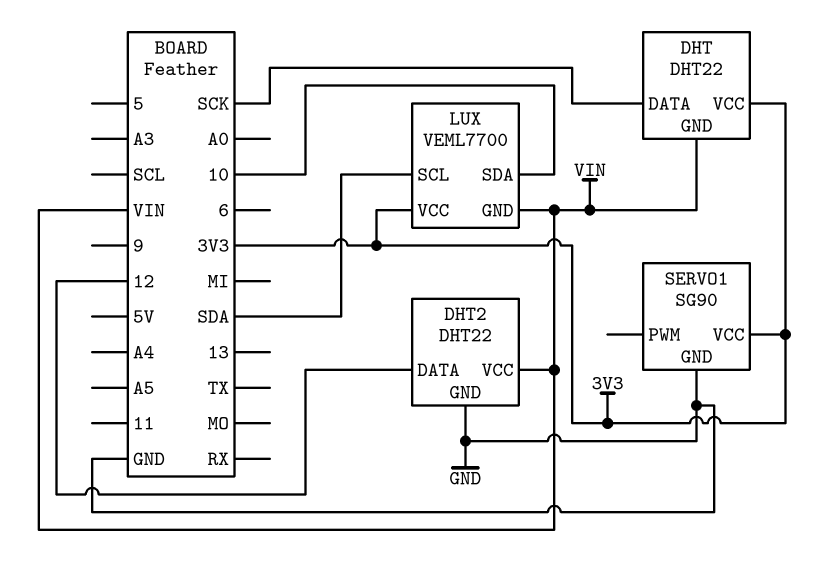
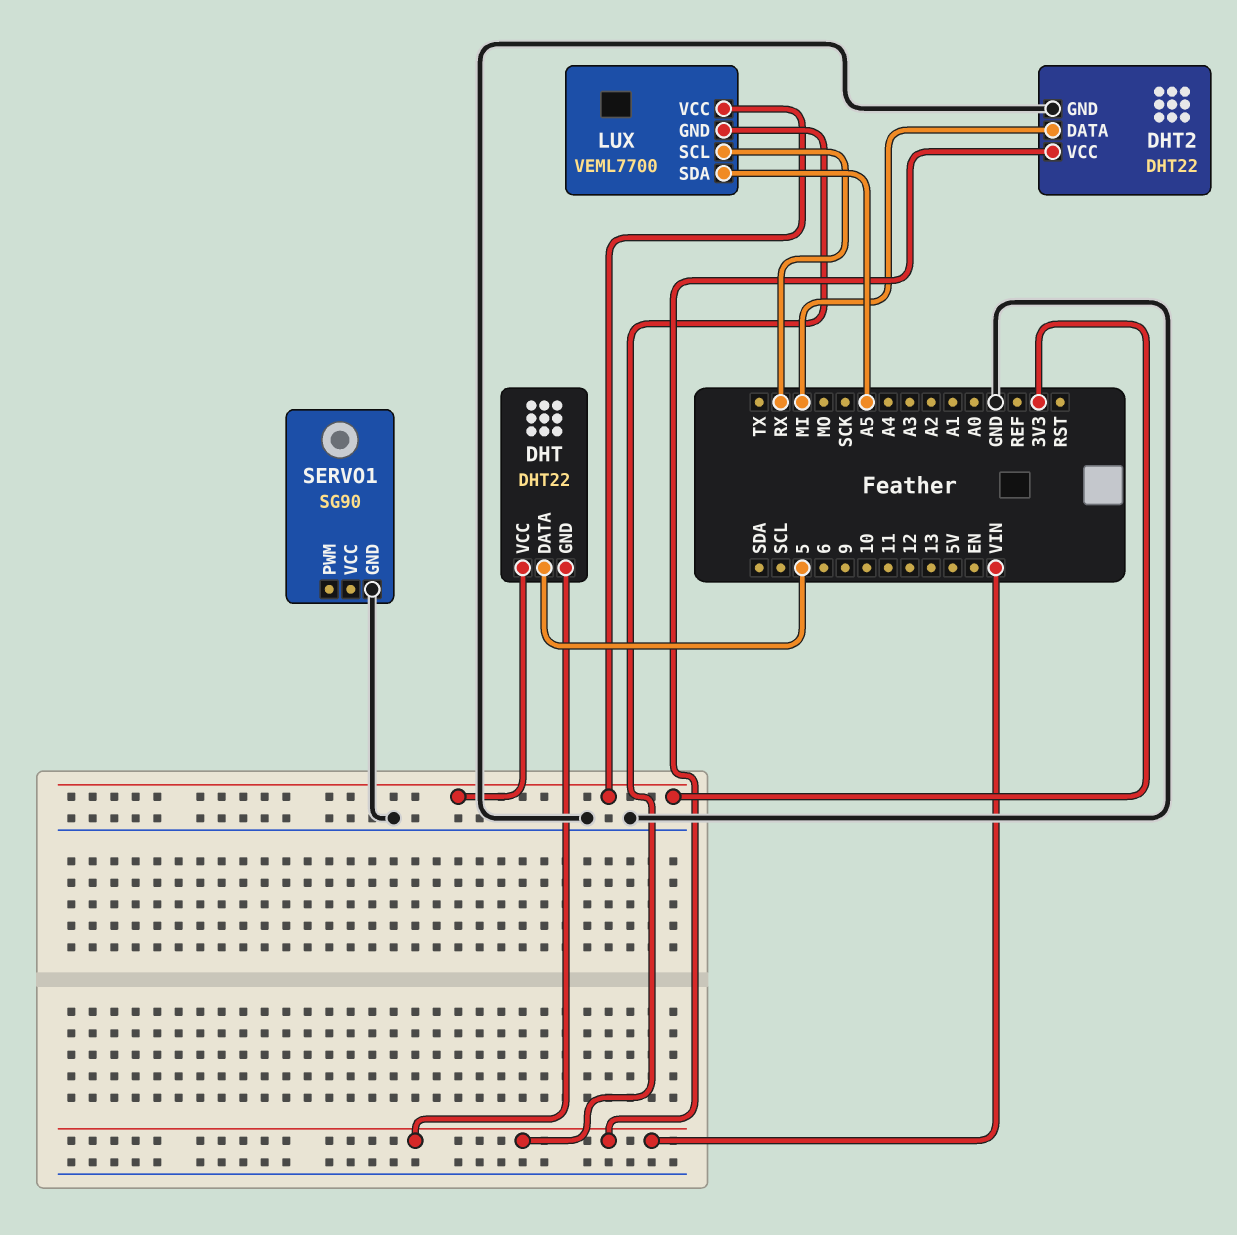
DHT pin DATA: SCK -> 5
DHT2 pin DATA: 12 -> MI
LUX pin SCL: SDA -> RX
LUX pin SDA: 10 -> A5
SERVO1 pin VCC: 3V3 -> none

